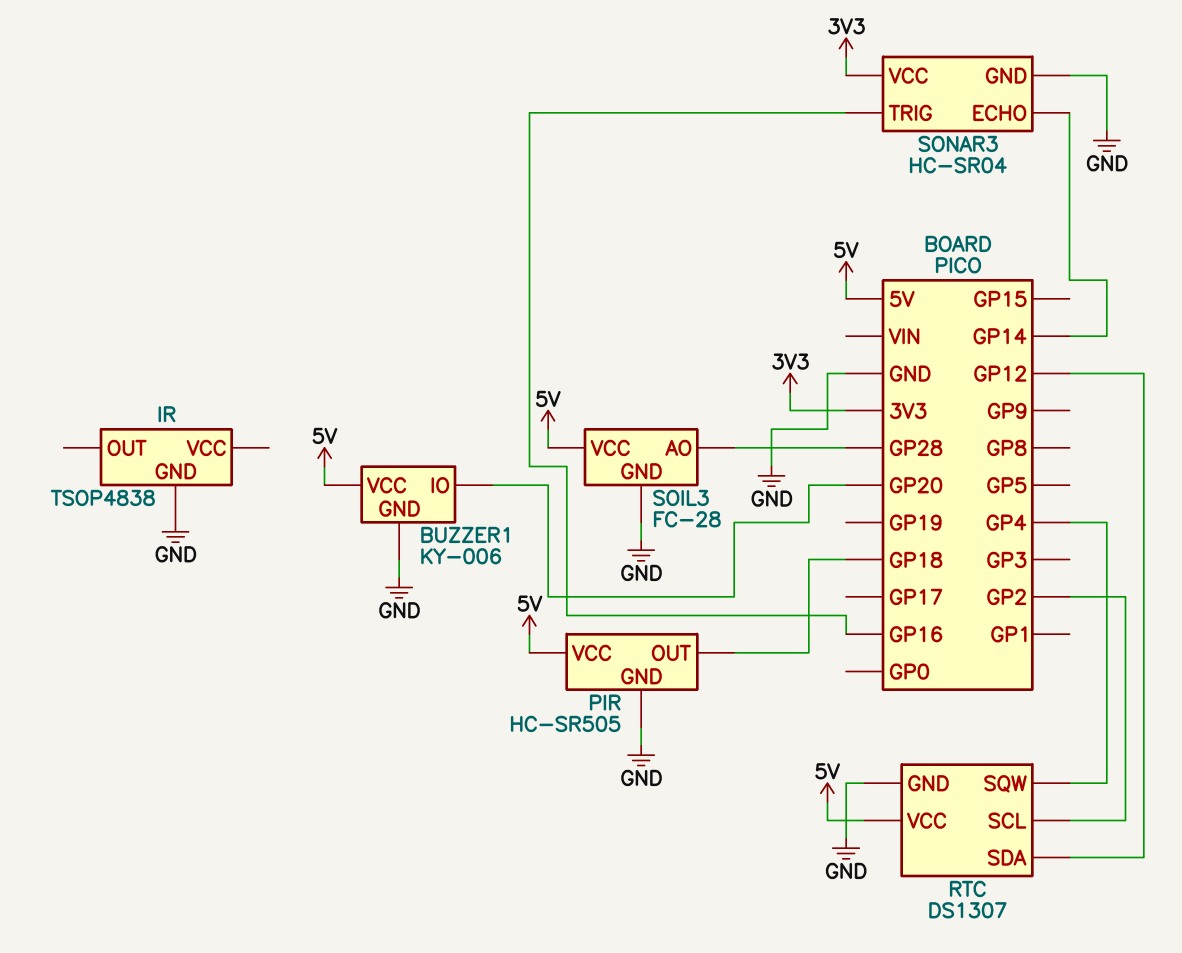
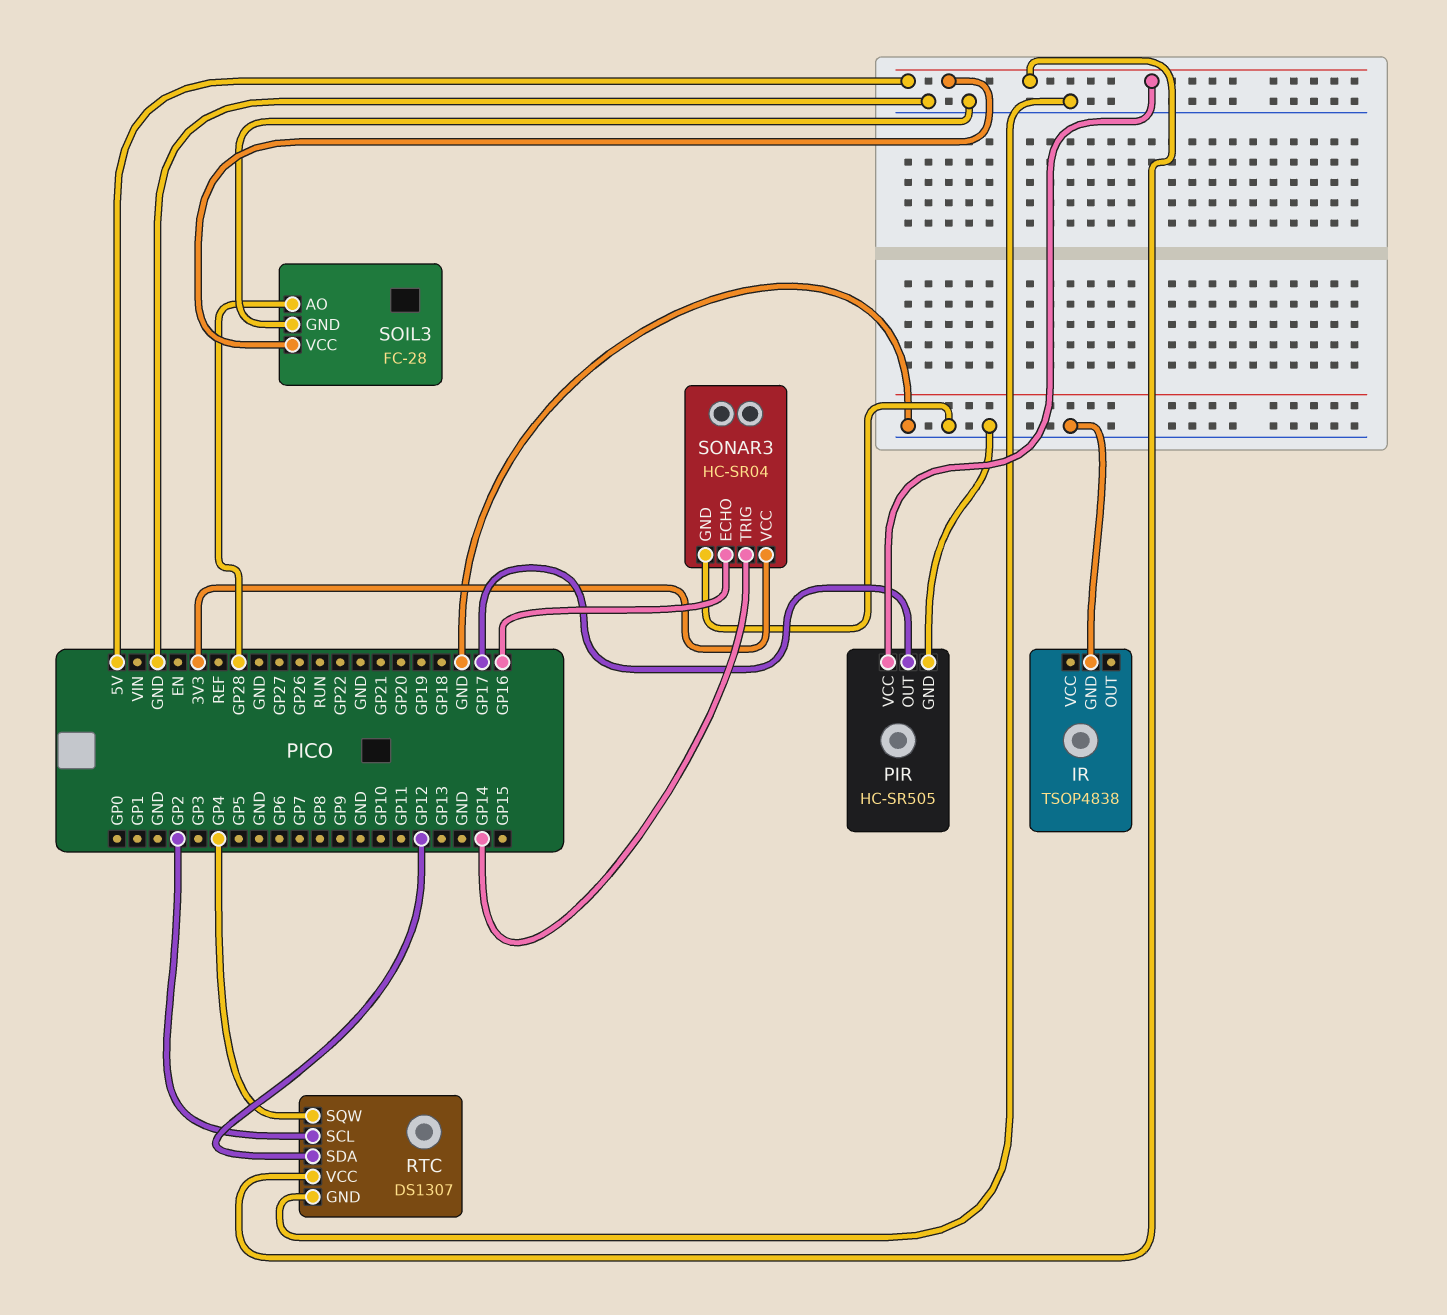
BUZZER1: KY-006 -> none
BUZZER1 pin GND: GND -> none
BUZZER1 pin IO: GP20 -> none
BUZZER1 pin VCC: 5V -> none
PIR pin OUT: GP18 -> GP17
SONAR3 pin ECHO: GP14 -> GP16
SONAR3 pin TRIG: GP16 -> GP14

